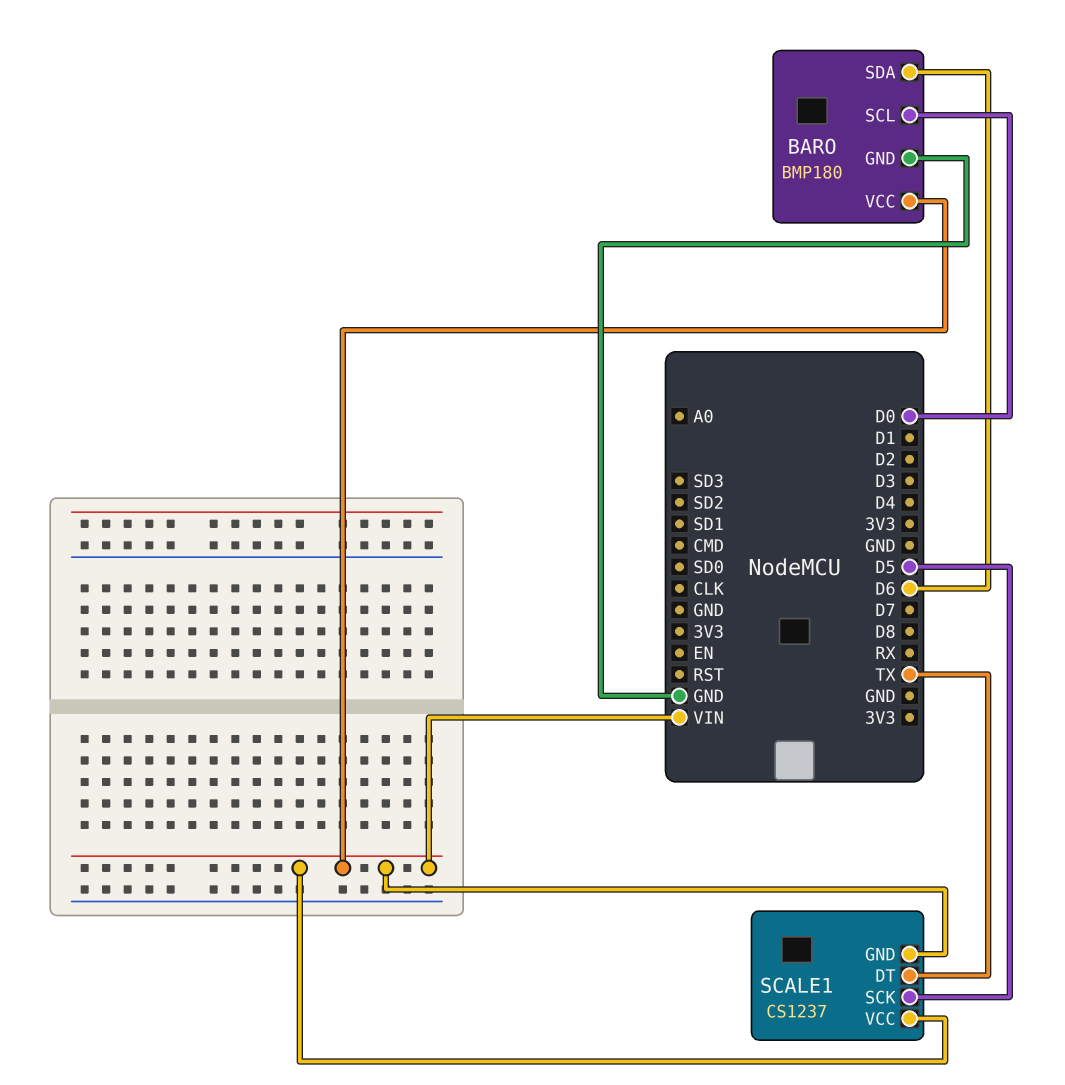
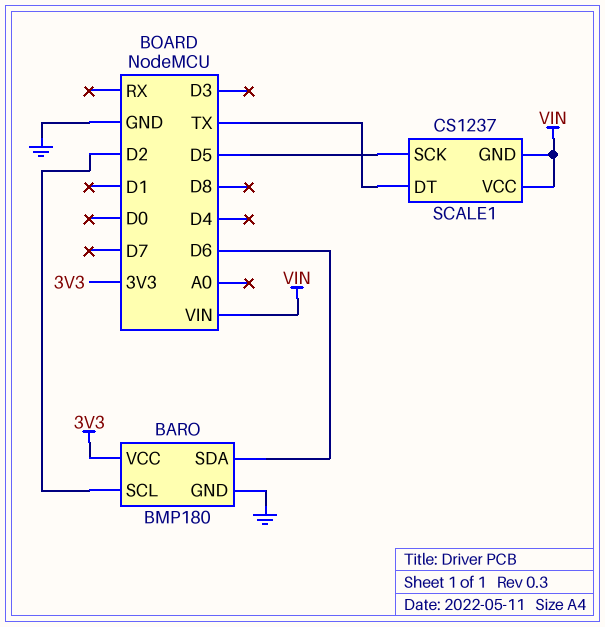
BARO pin SCL: D0 -> D2
BARO pin VCC: VIN -> 3V3

